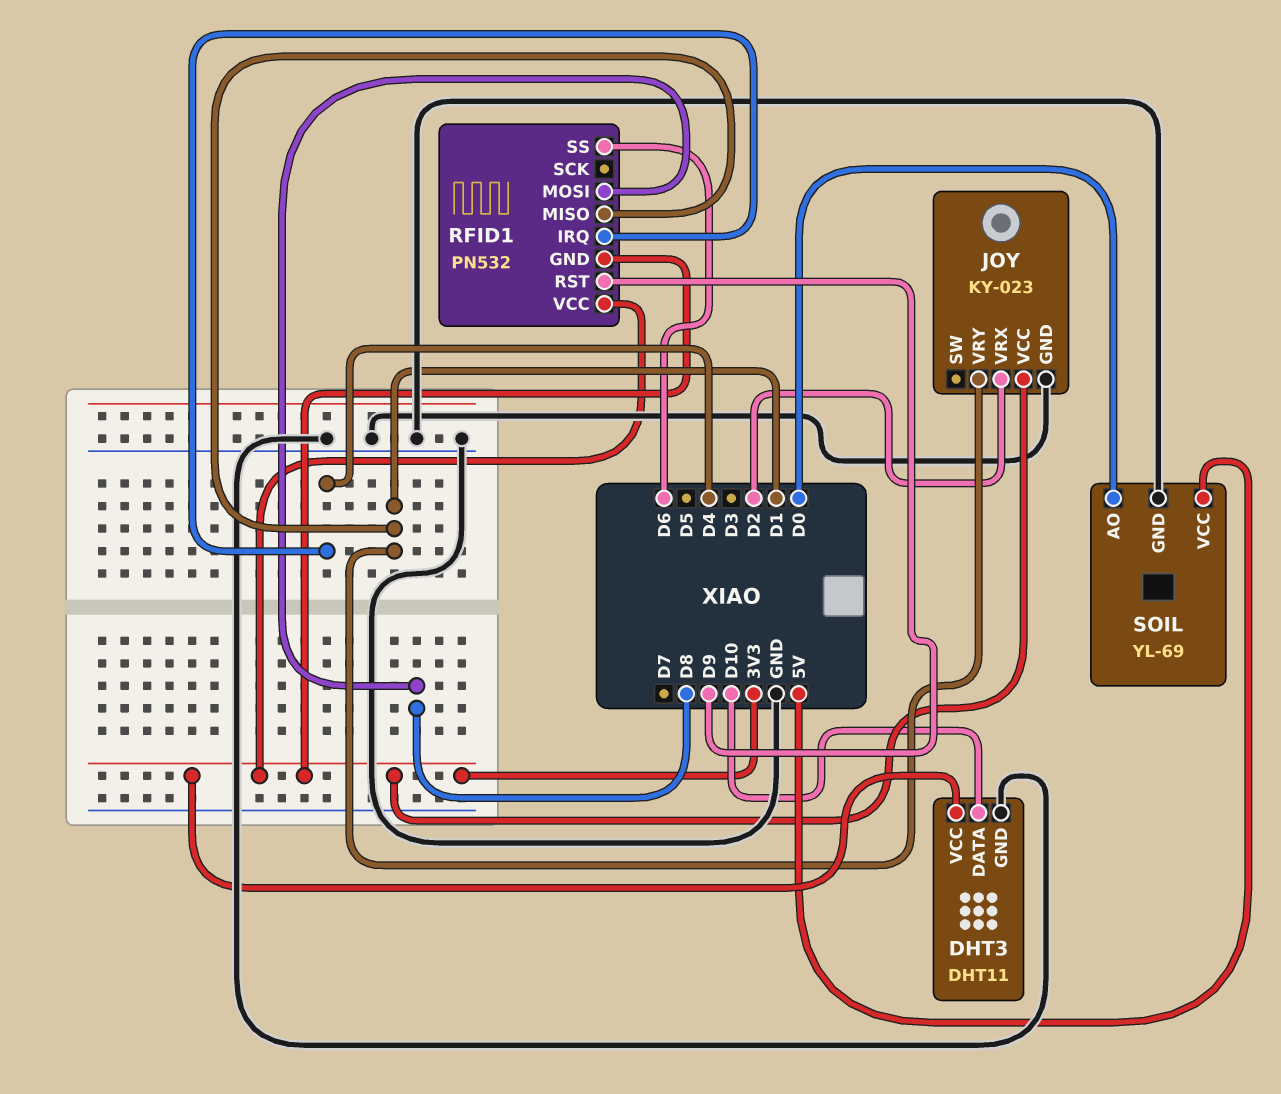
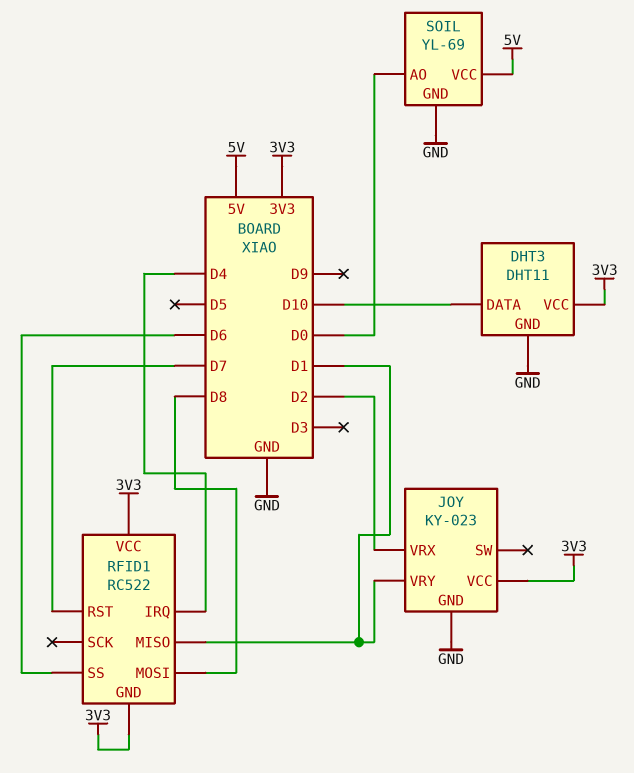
RFID1: PN532 -> RC522
RFID1 pin RST: D9 -> D7

